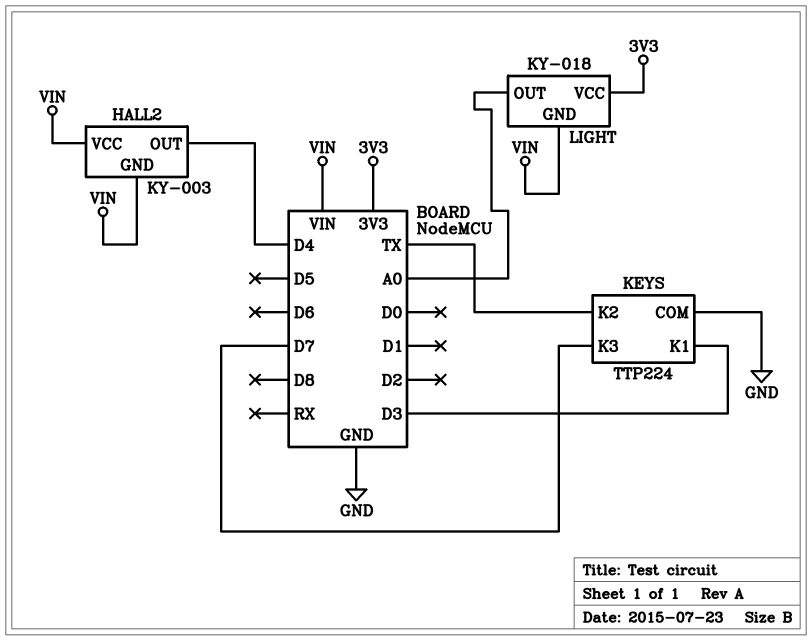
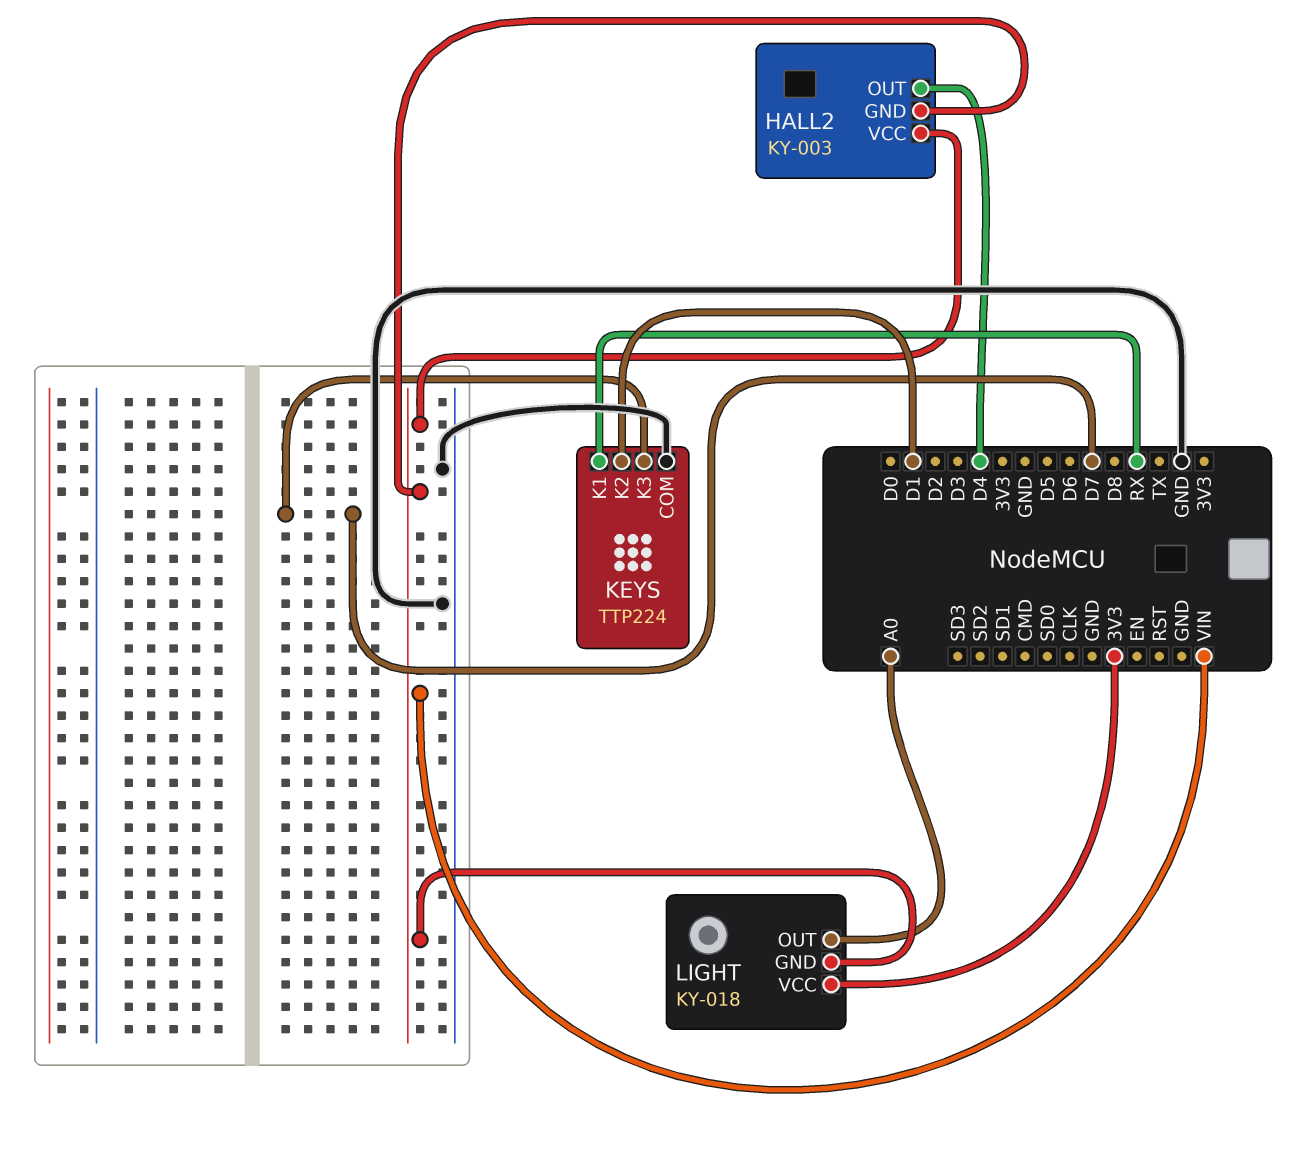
KEYS pin K1: D3 -> RX
KEYS pin K2: TX -> D1

